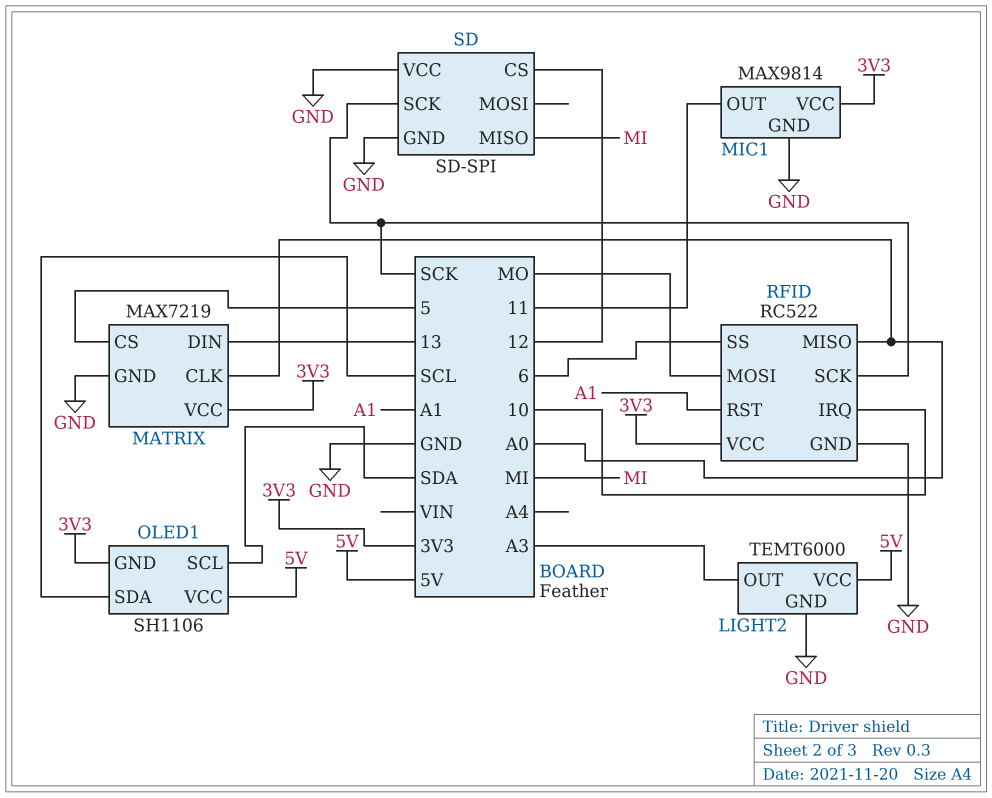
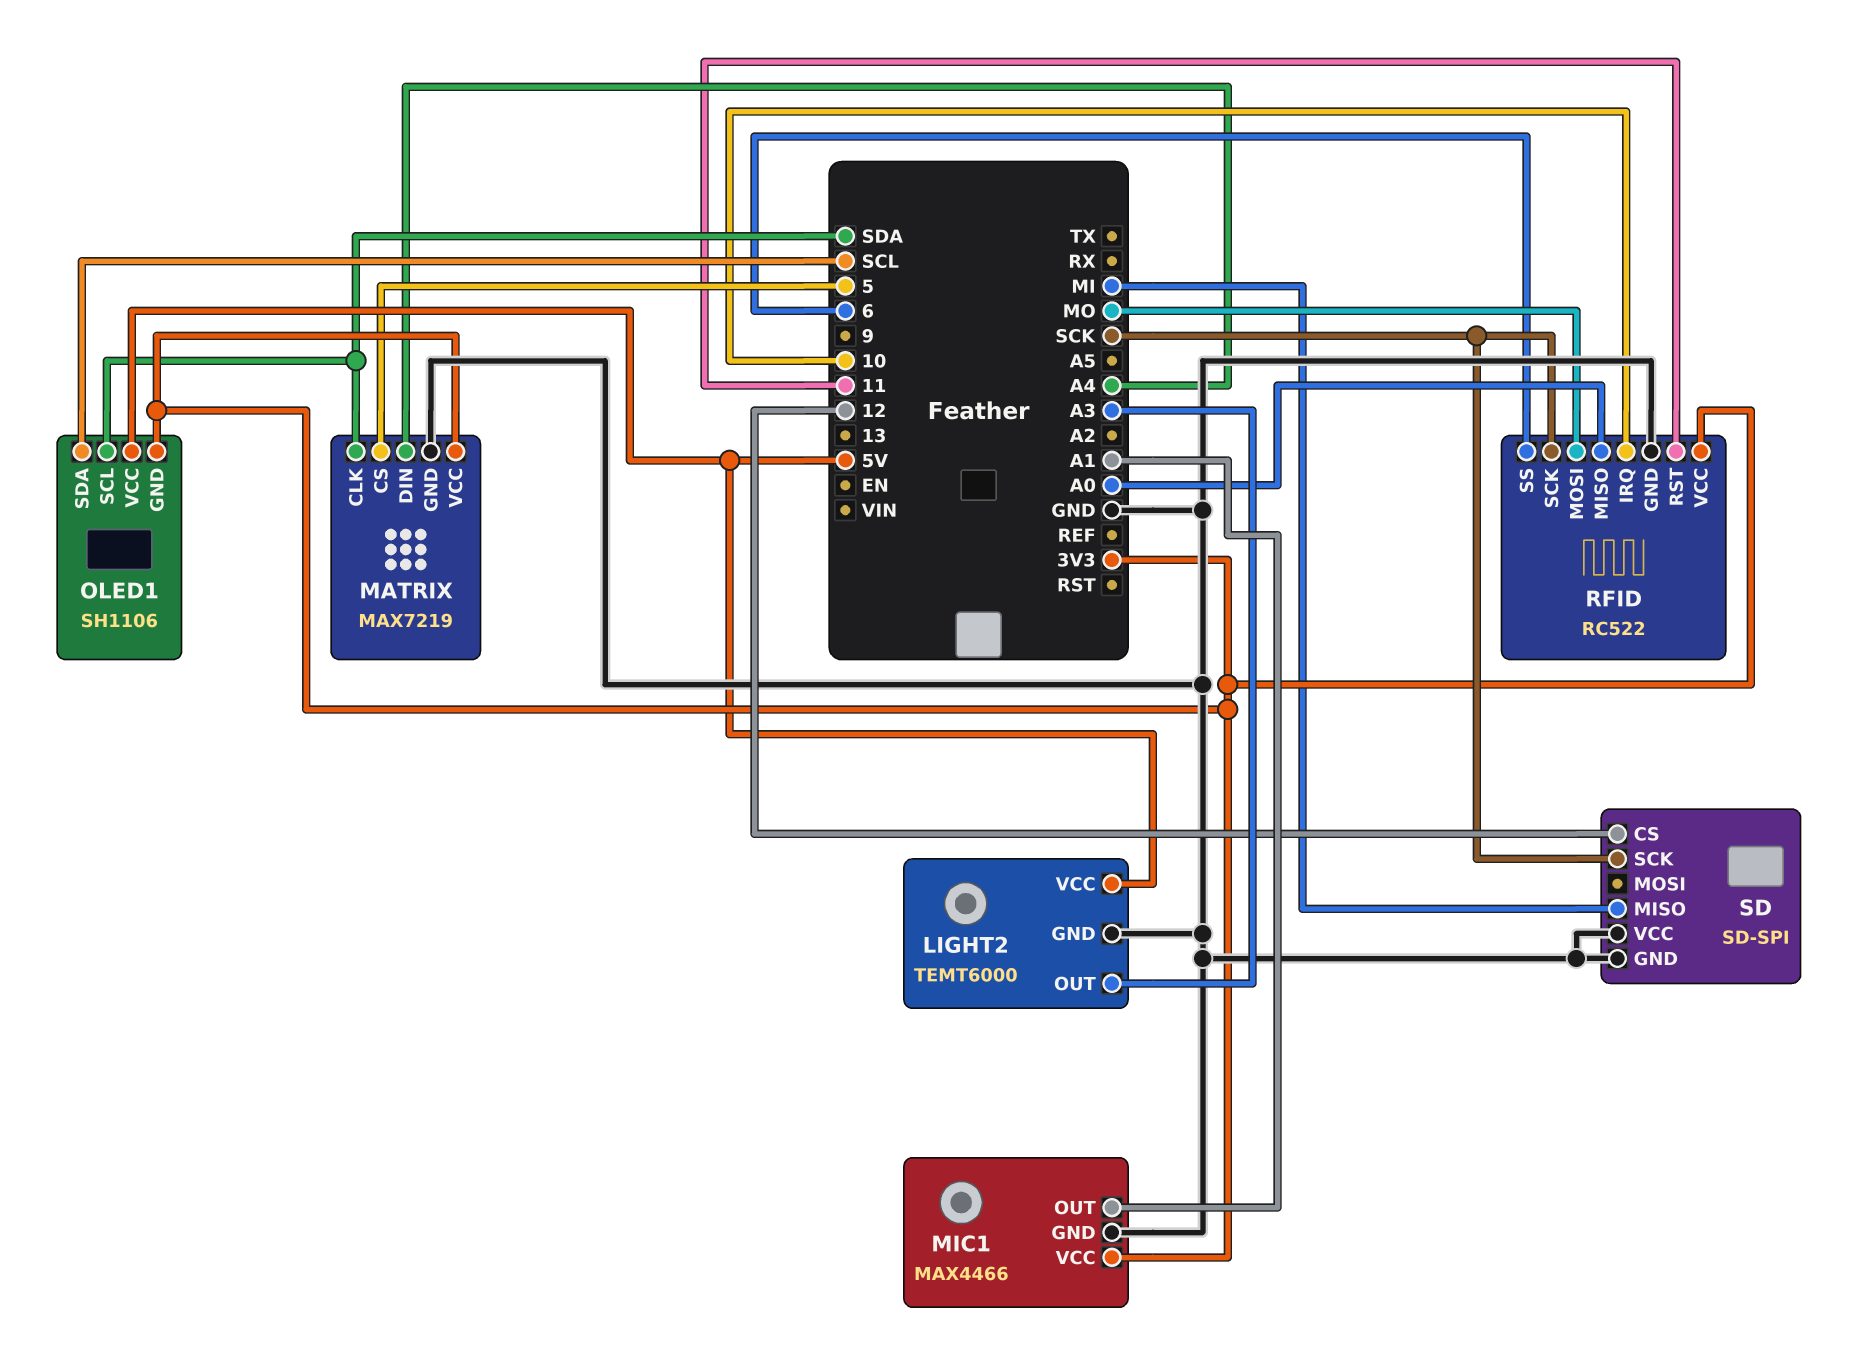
MATRIX pin CLK: A0 -> SDA
MATRIX pin DIN: 13 -> A4
MIC1: MAX9814 -> MAX4466
MIC1 pin OUT: 11 -> A1
RFID pin RST: A1 -> 11

